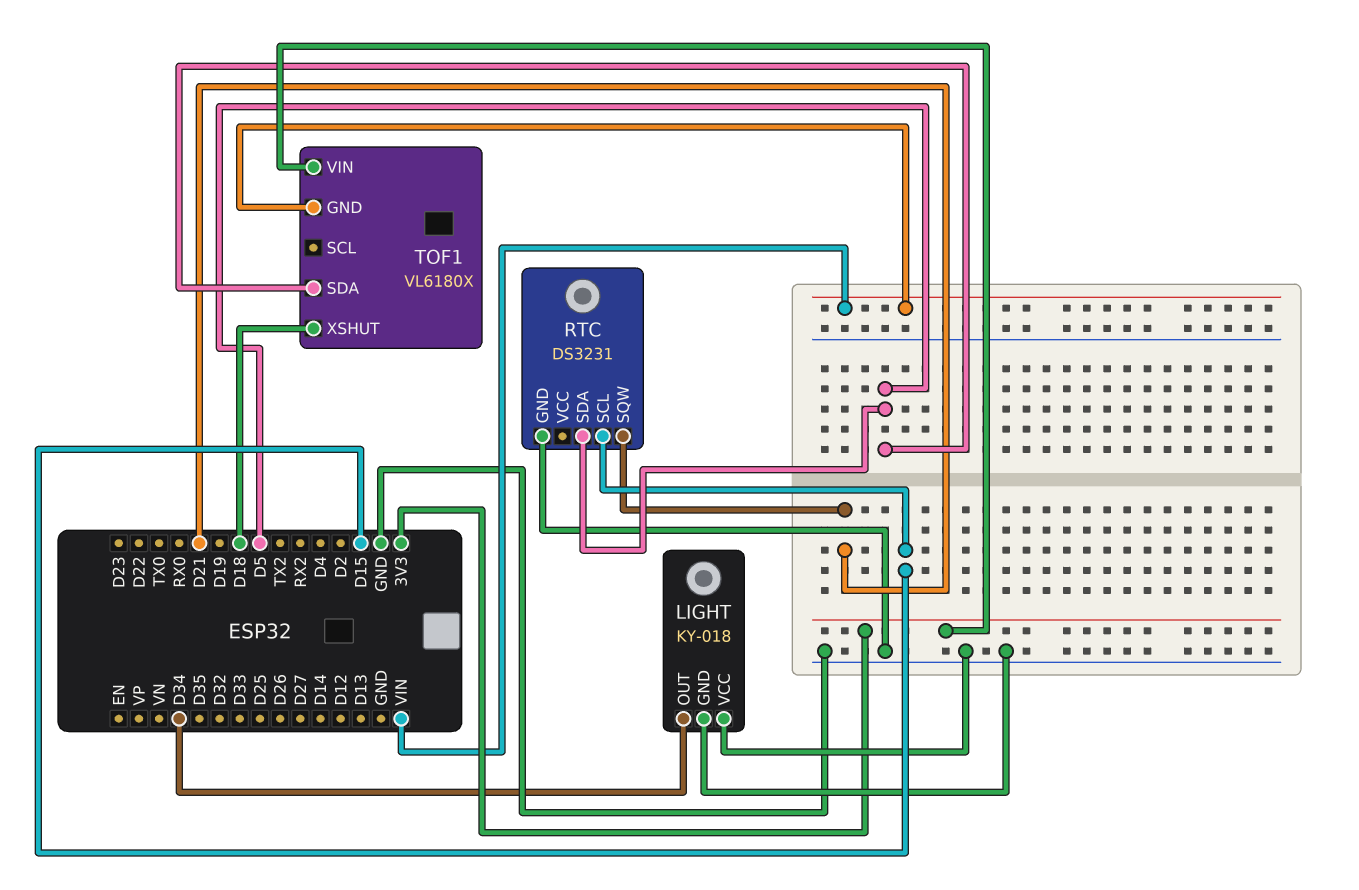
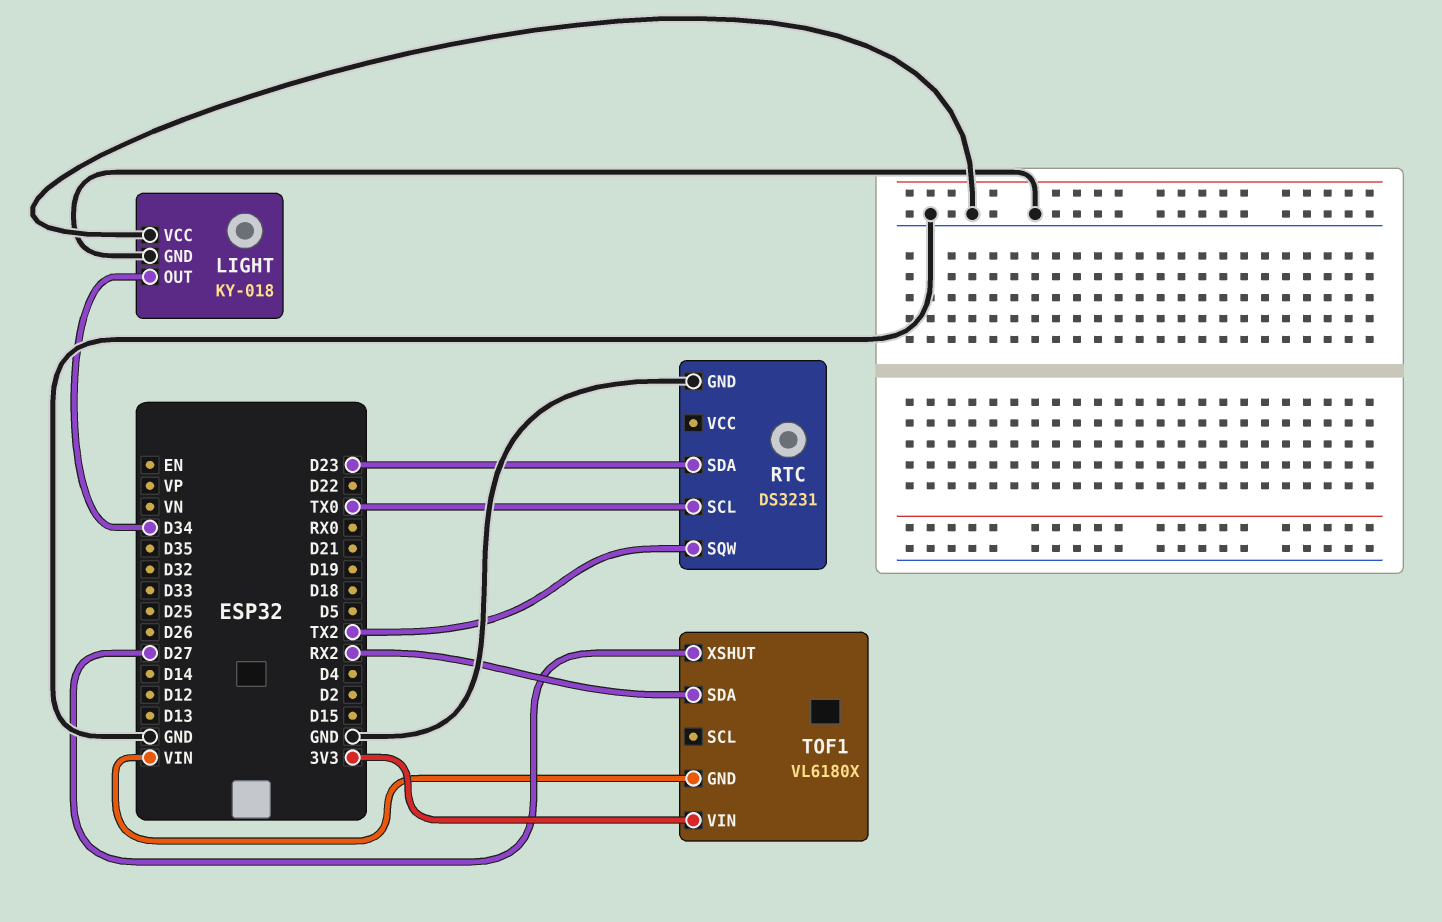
RTC pin SCL: D15 -> TX0
RTC pin SDA: D5 -> D23
RTC pin SQW: D21 -> TX2
TOF1 pin SDA: D5 -> RX2
TOF1 pin XSHUT: D18 -> D27

